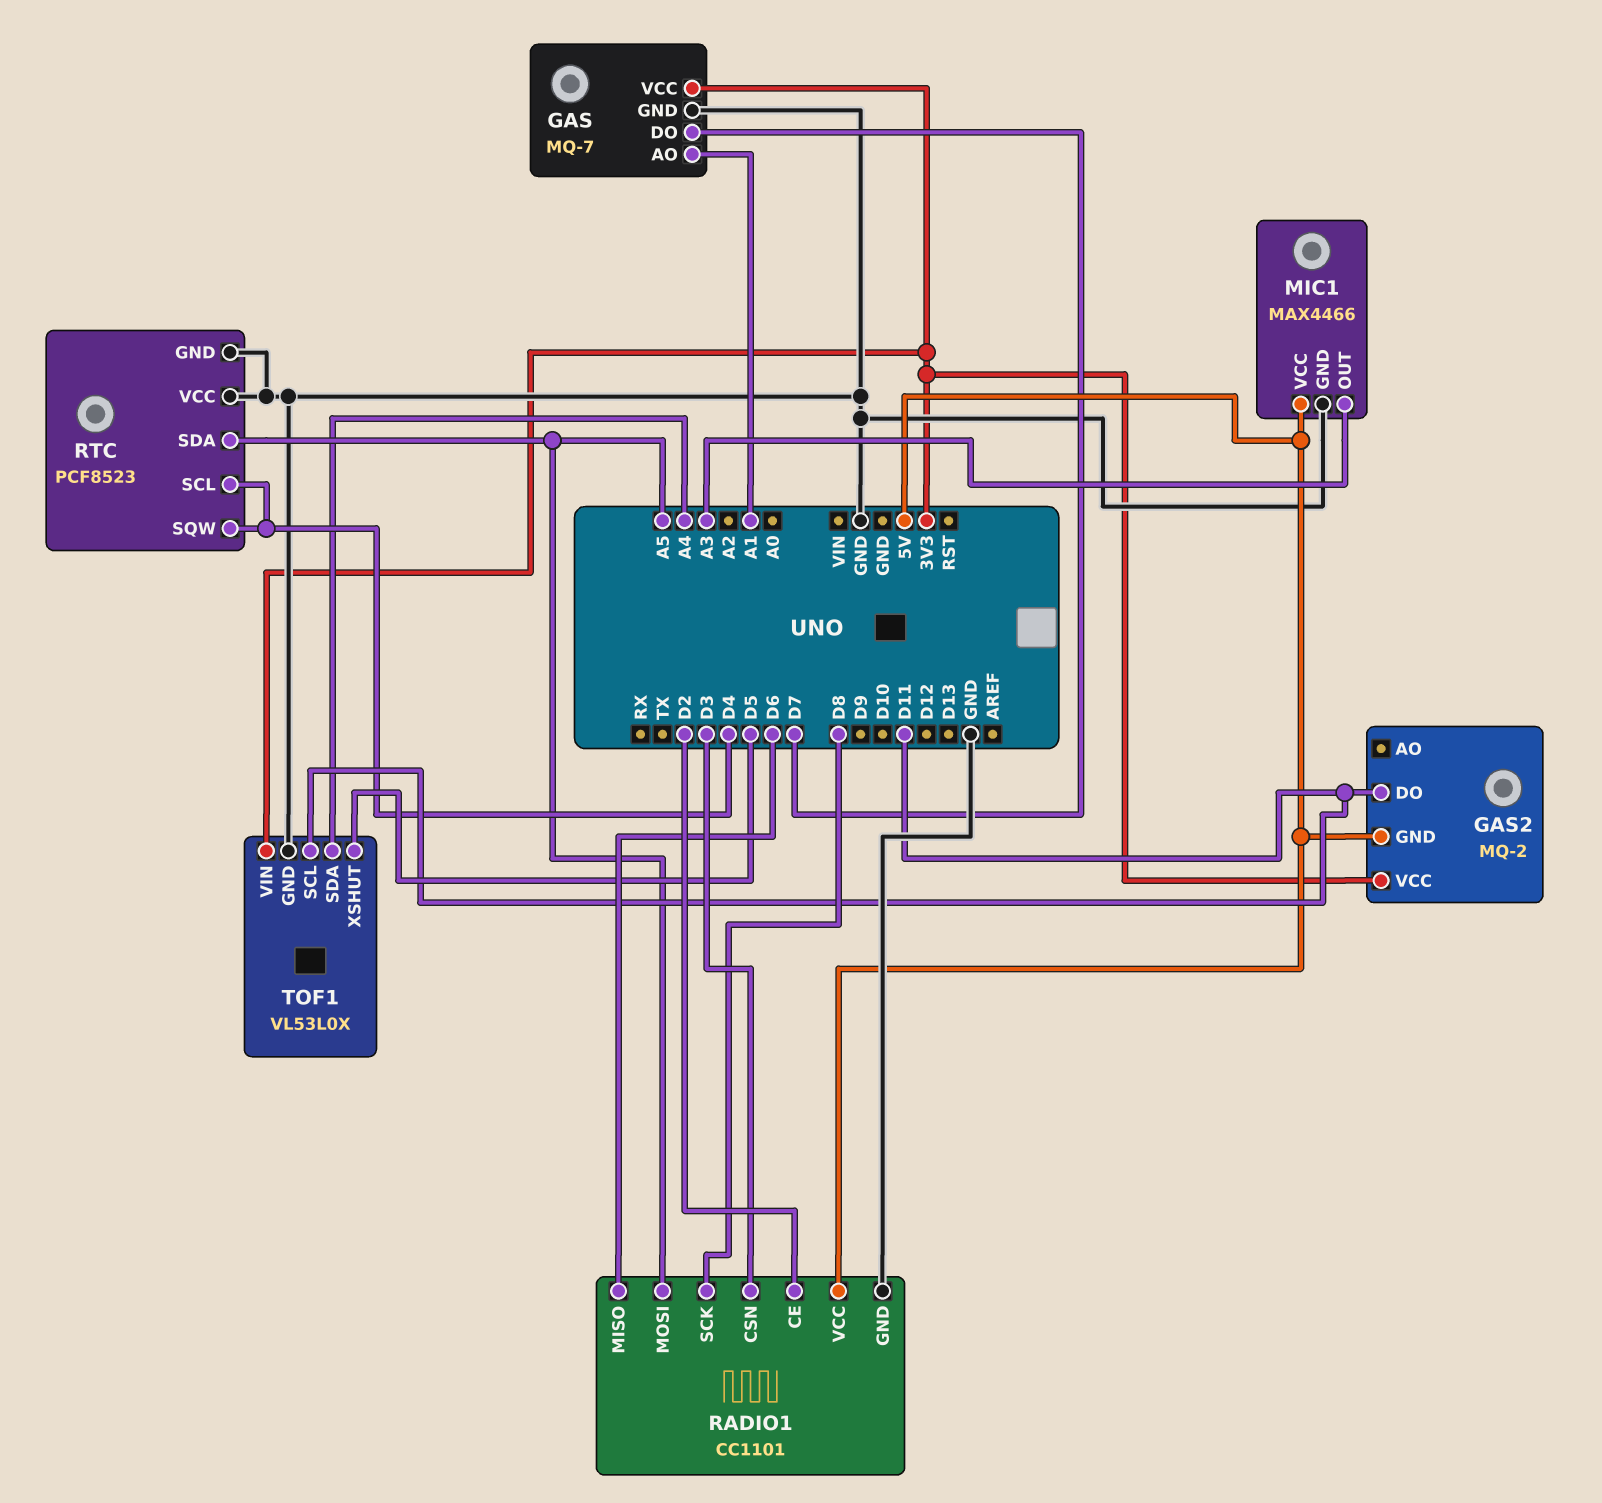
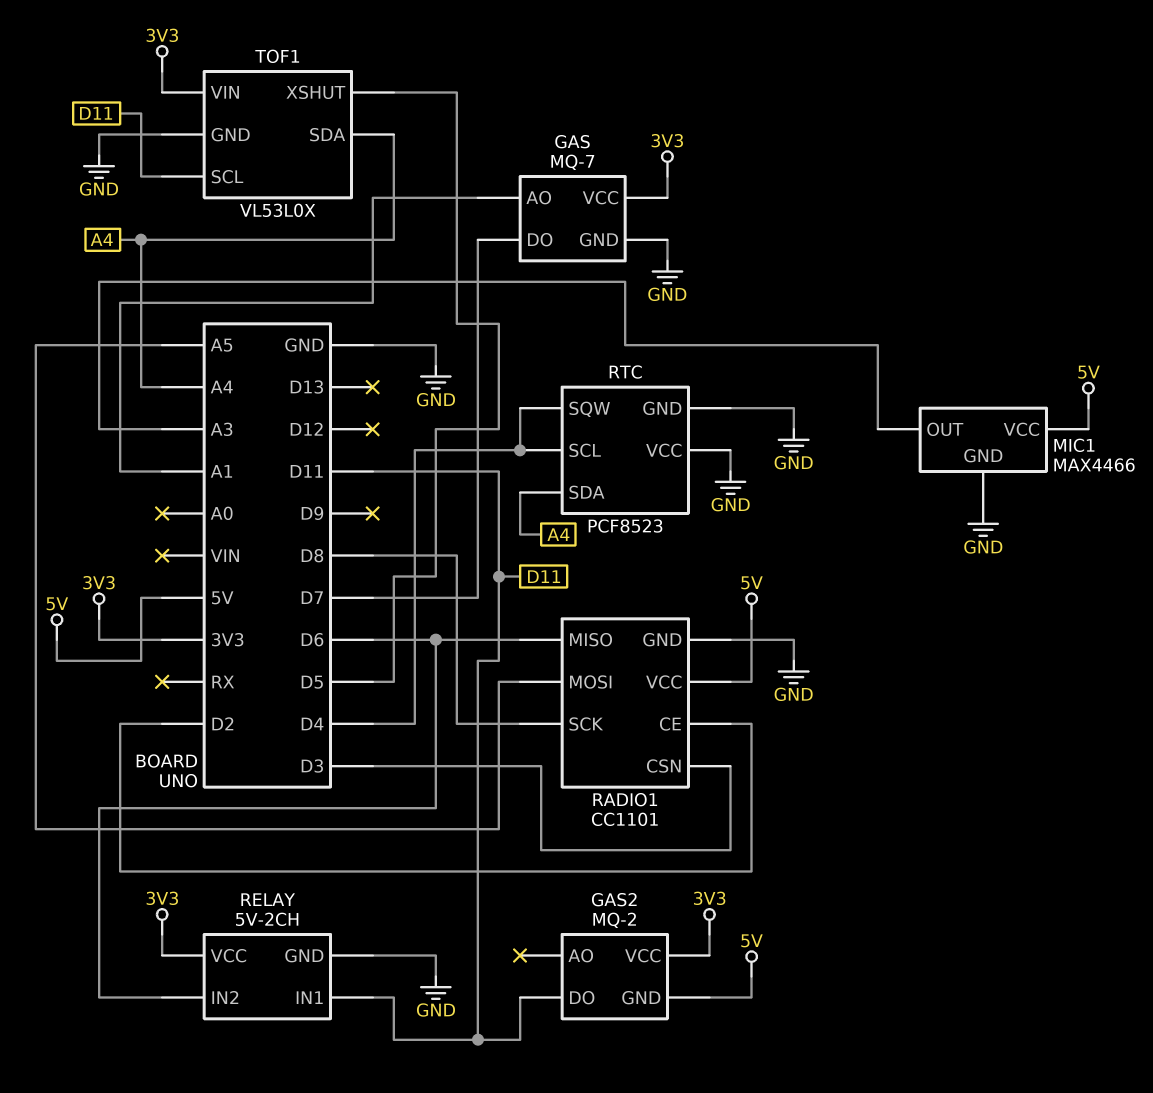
RELAY: none -> 5V-2CH
RELAY pin GND: none -> GND
RELAY pin IN1: none -> D11
RELAY pin IN2: none -> D6
RELAY pin VCC: none -> 3V3
RTC pin SDA: A5 -> A4

